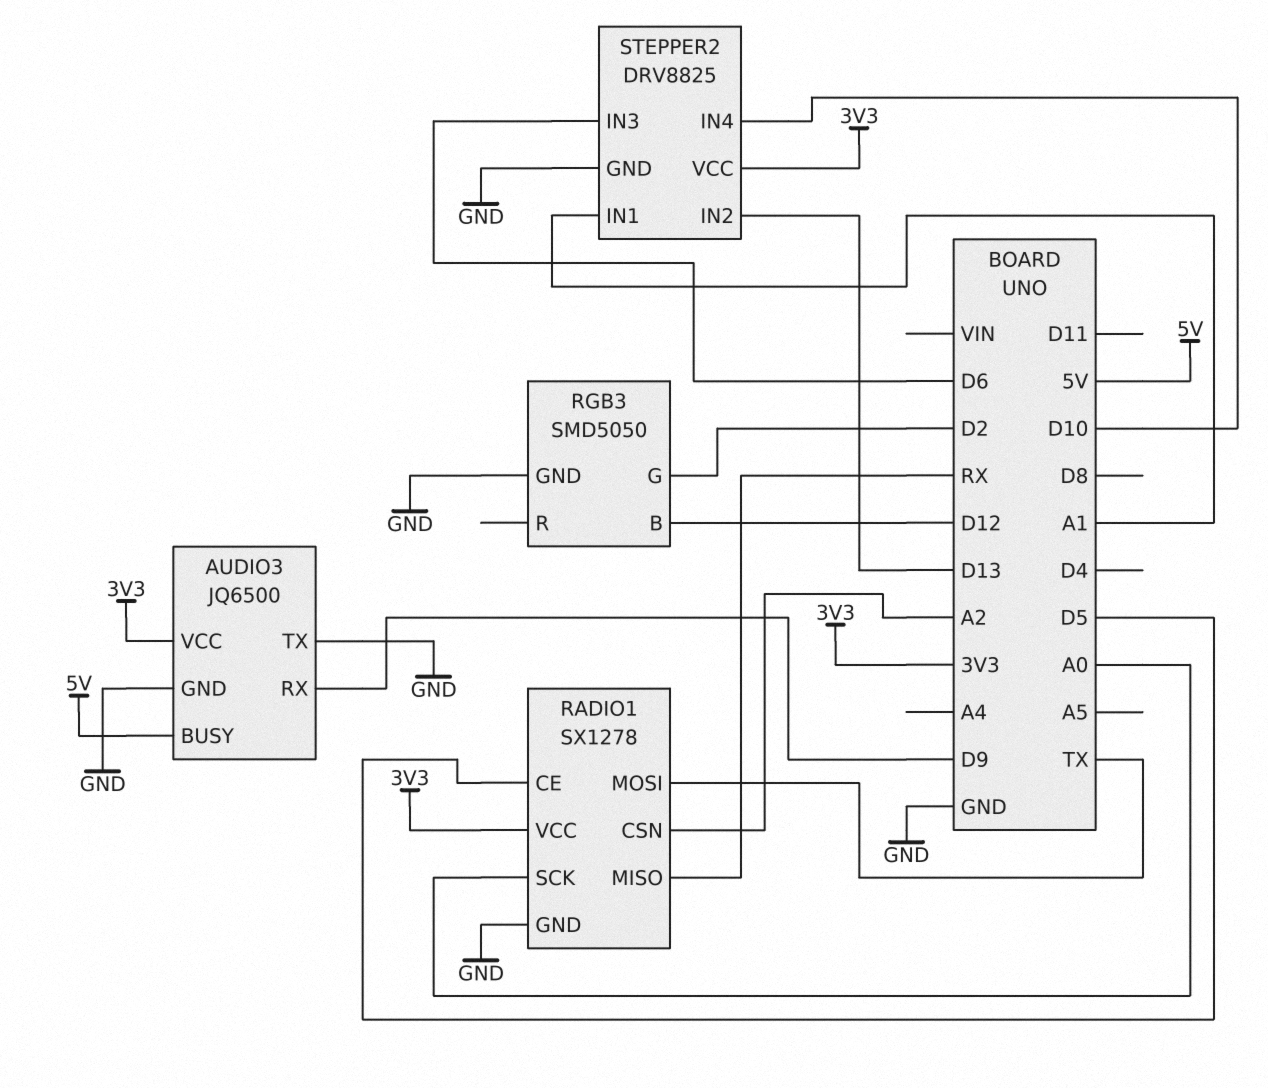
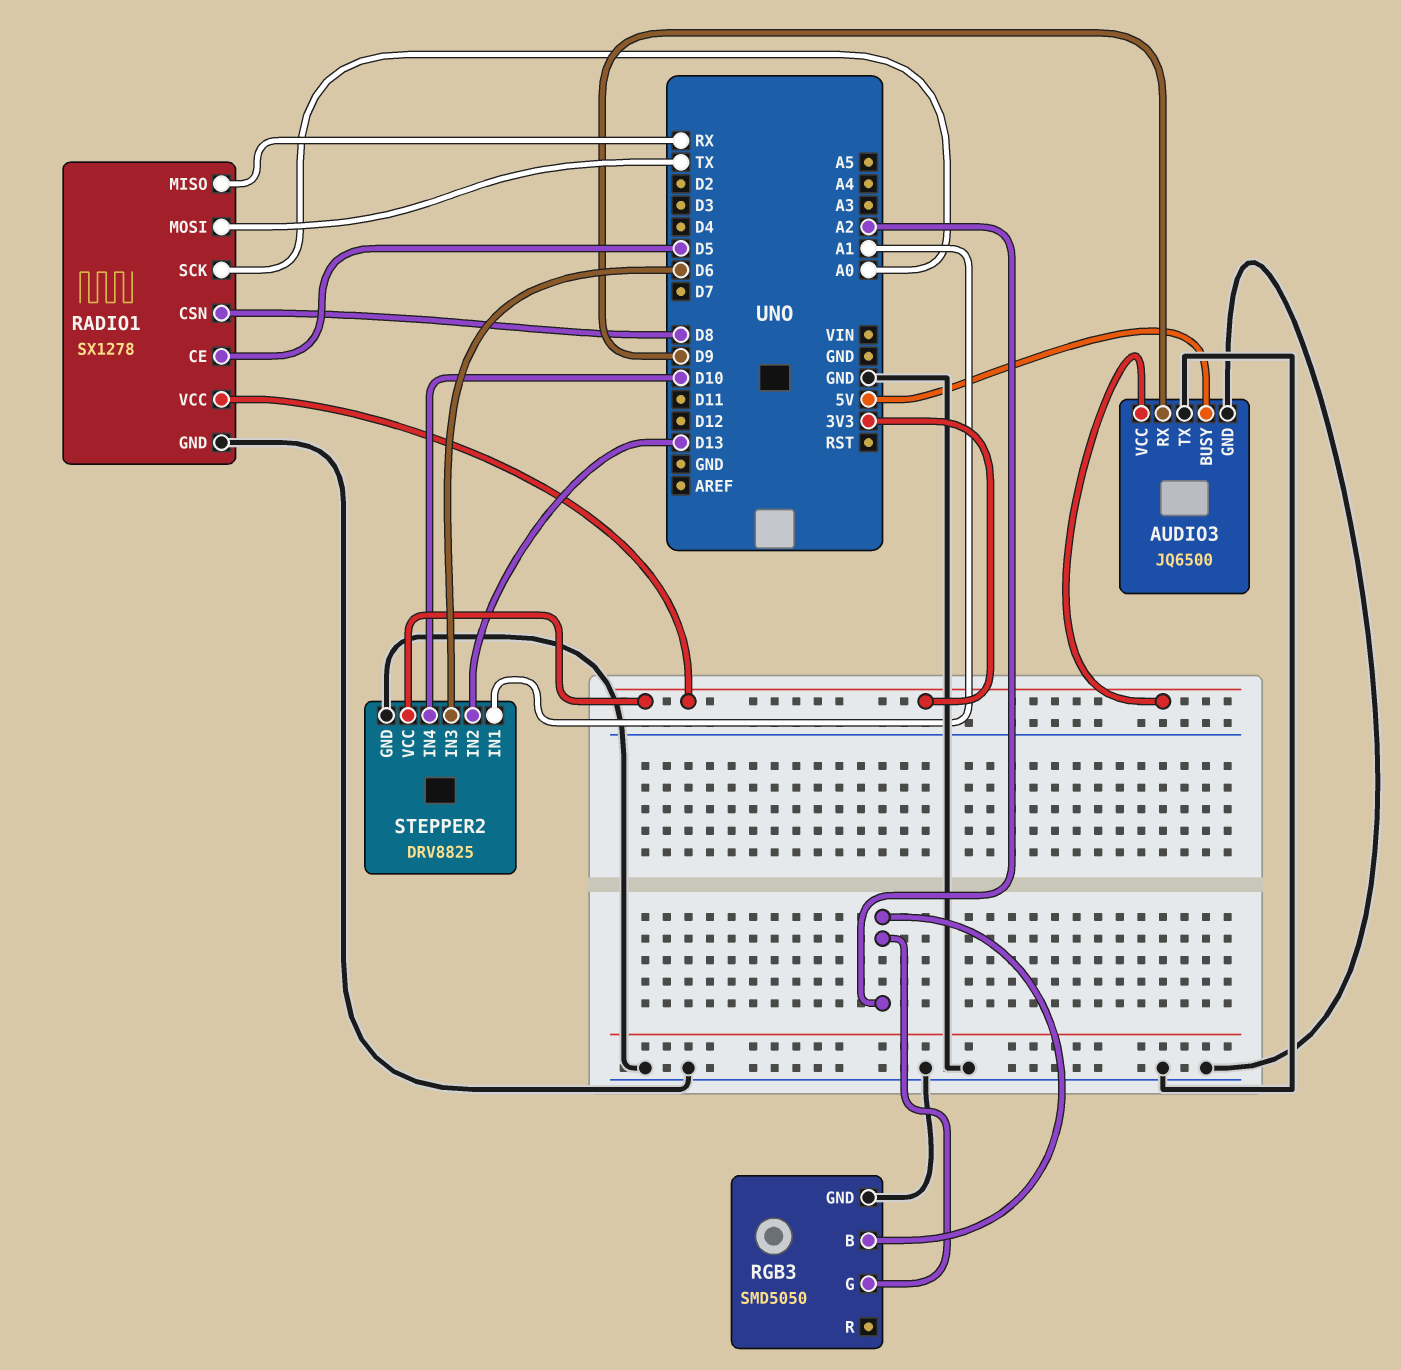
RADIO1 pin CSN: A2 -> D8
RGB3 pin B: D12 -> A2
RGB3 pin G: D2 -> A2

